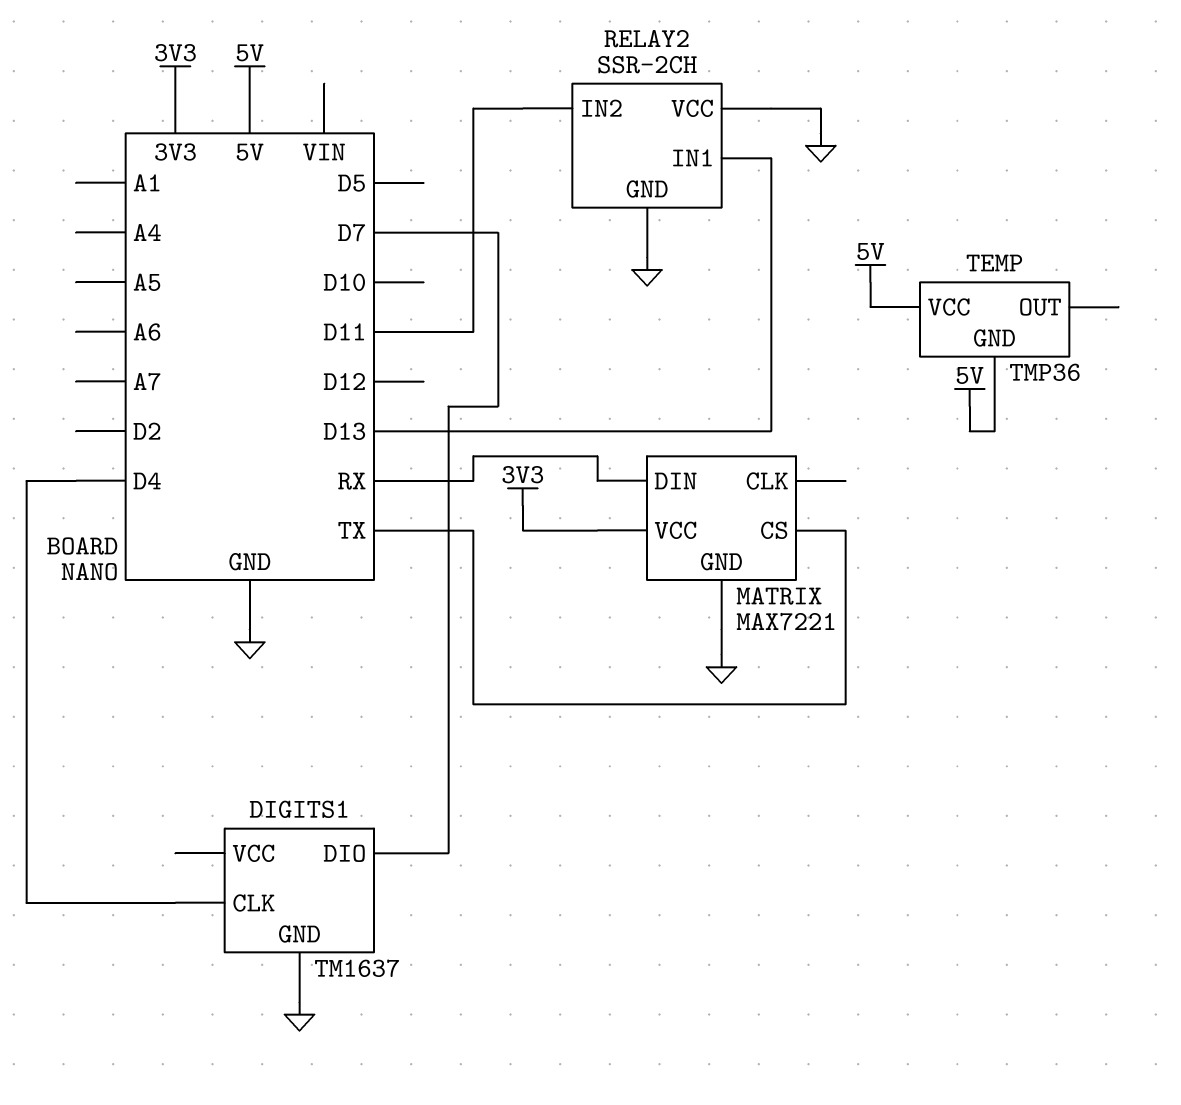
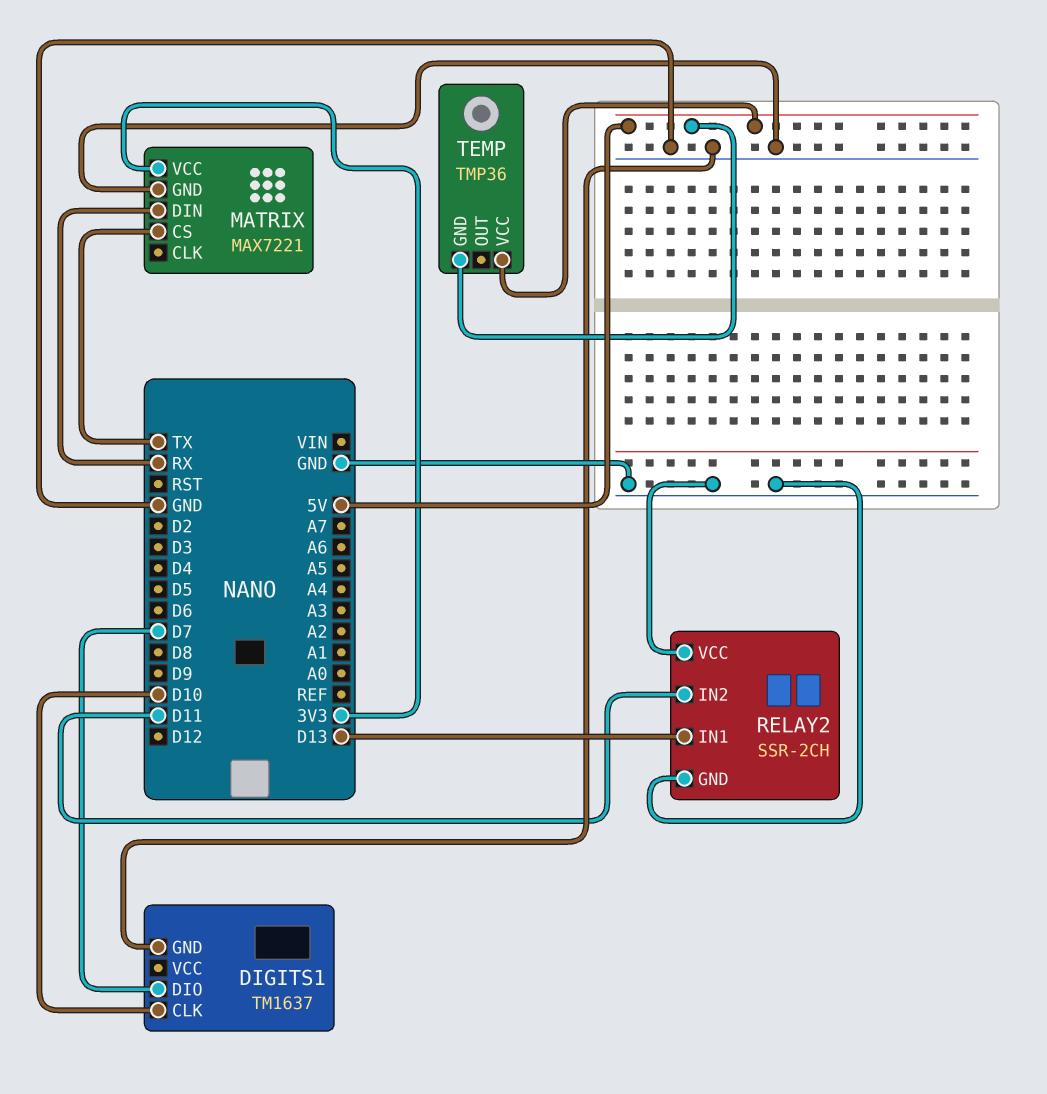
DIGITS1 pin CLK: D4 -> D10

